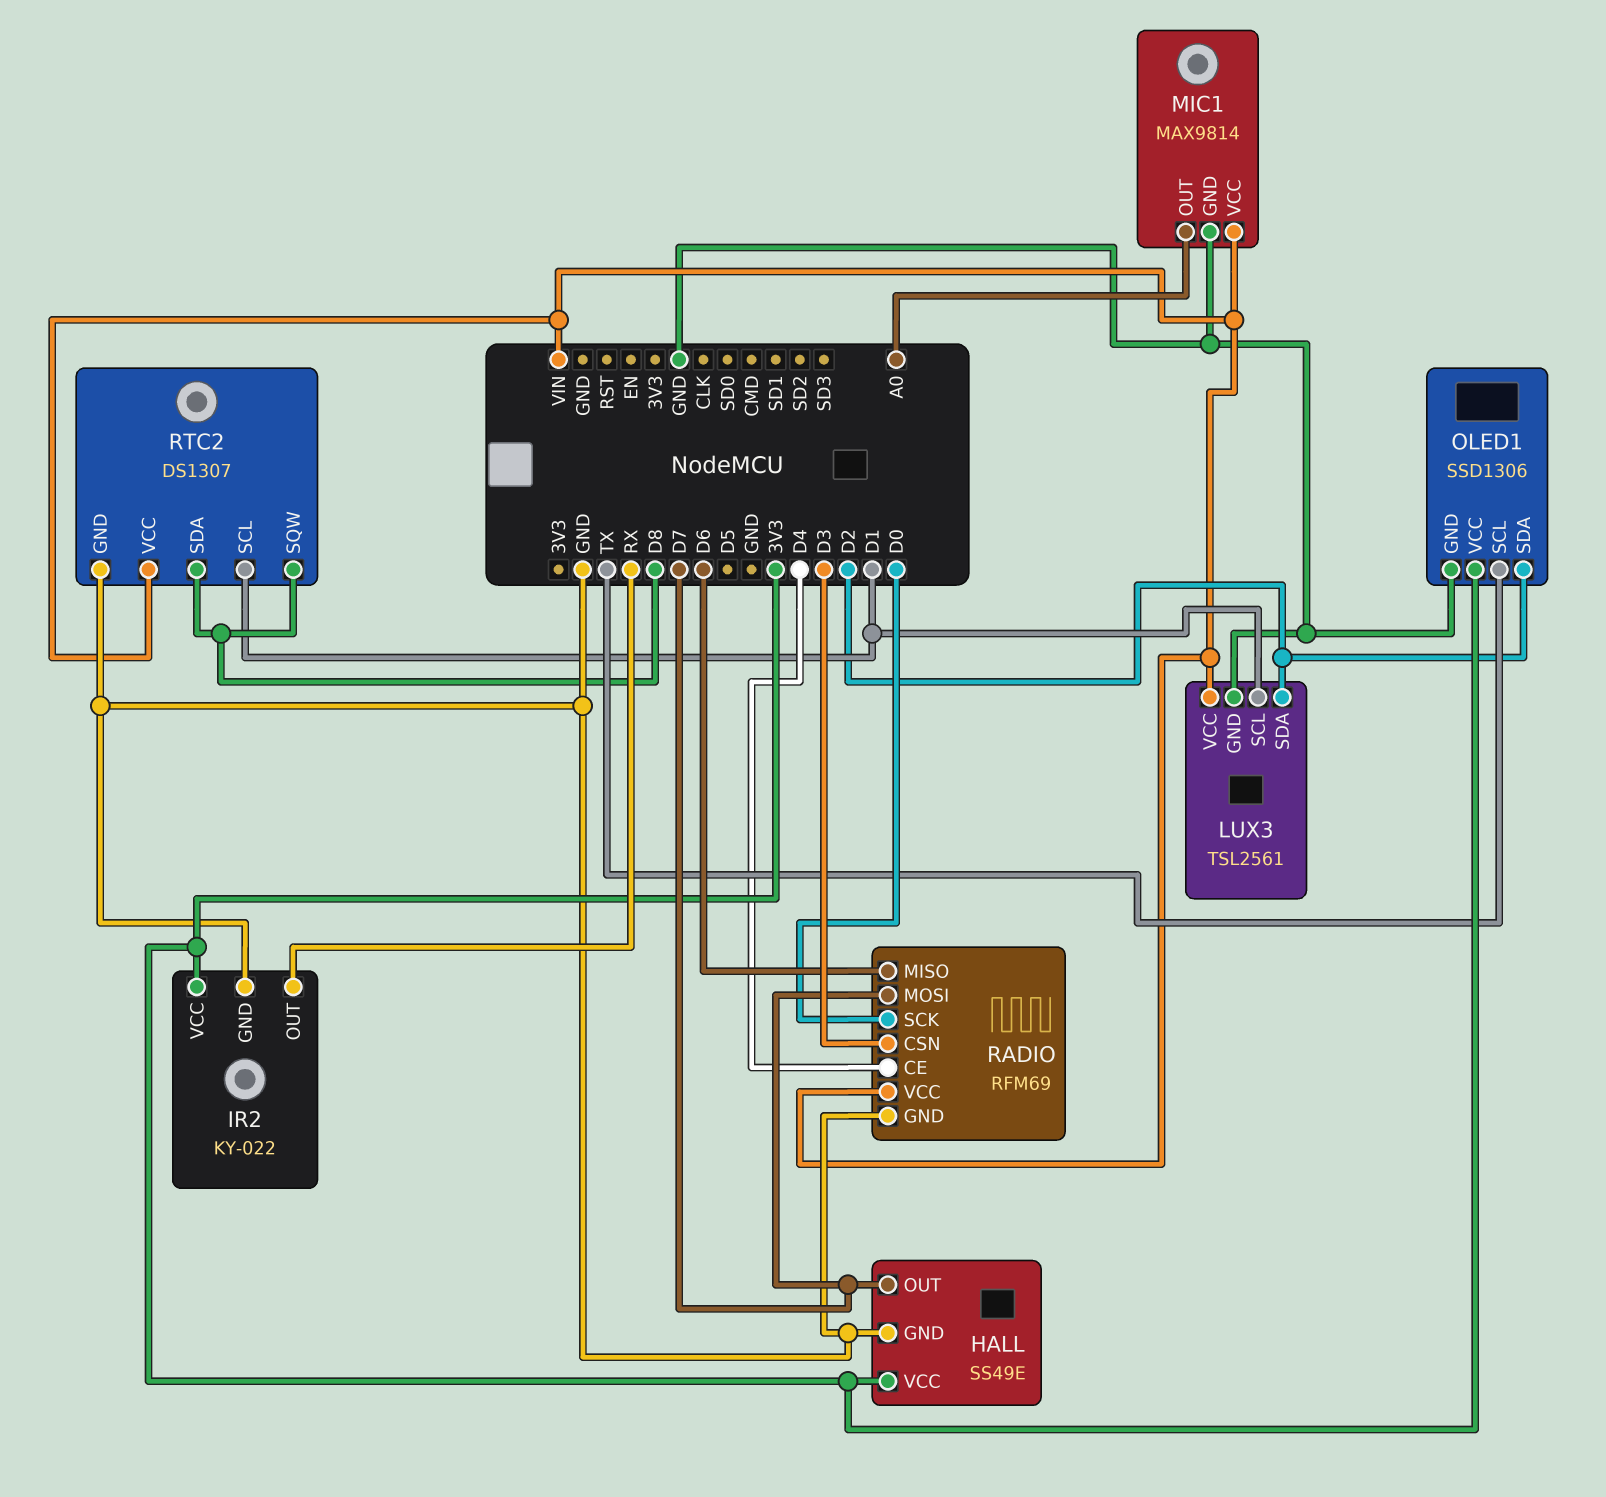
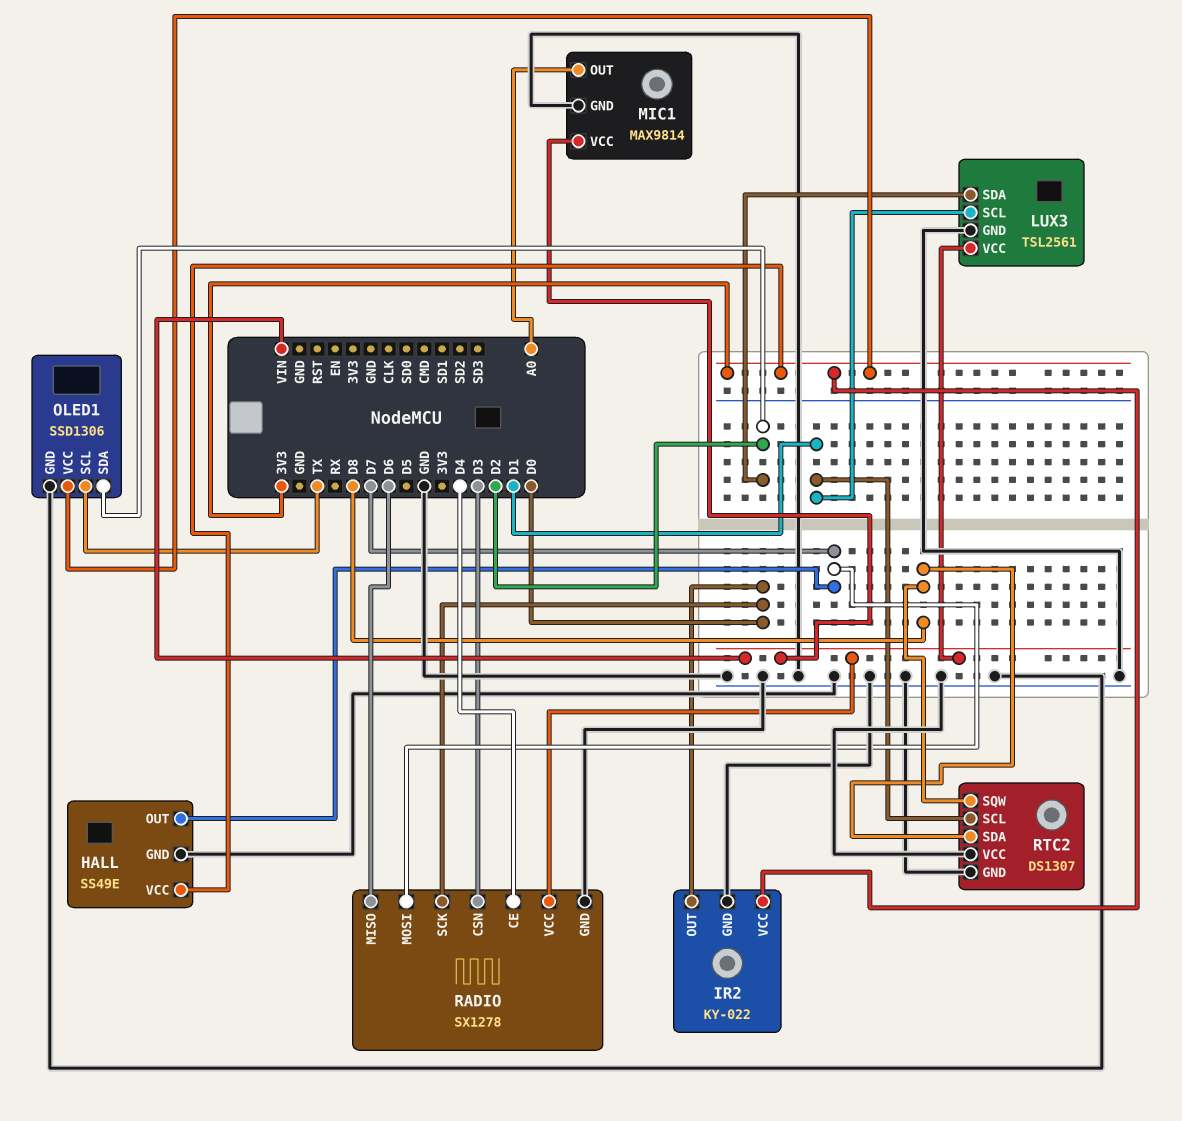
IR2 pin OUT: RX -> D0
RADIO: RFM69 -> SX1278
RTC2 pin VCC: VIN -> GND

